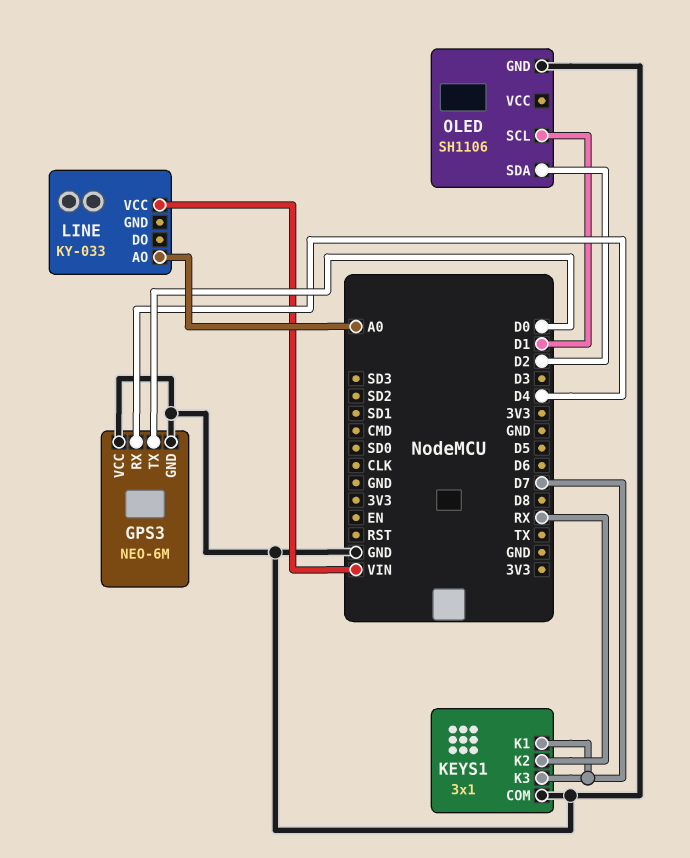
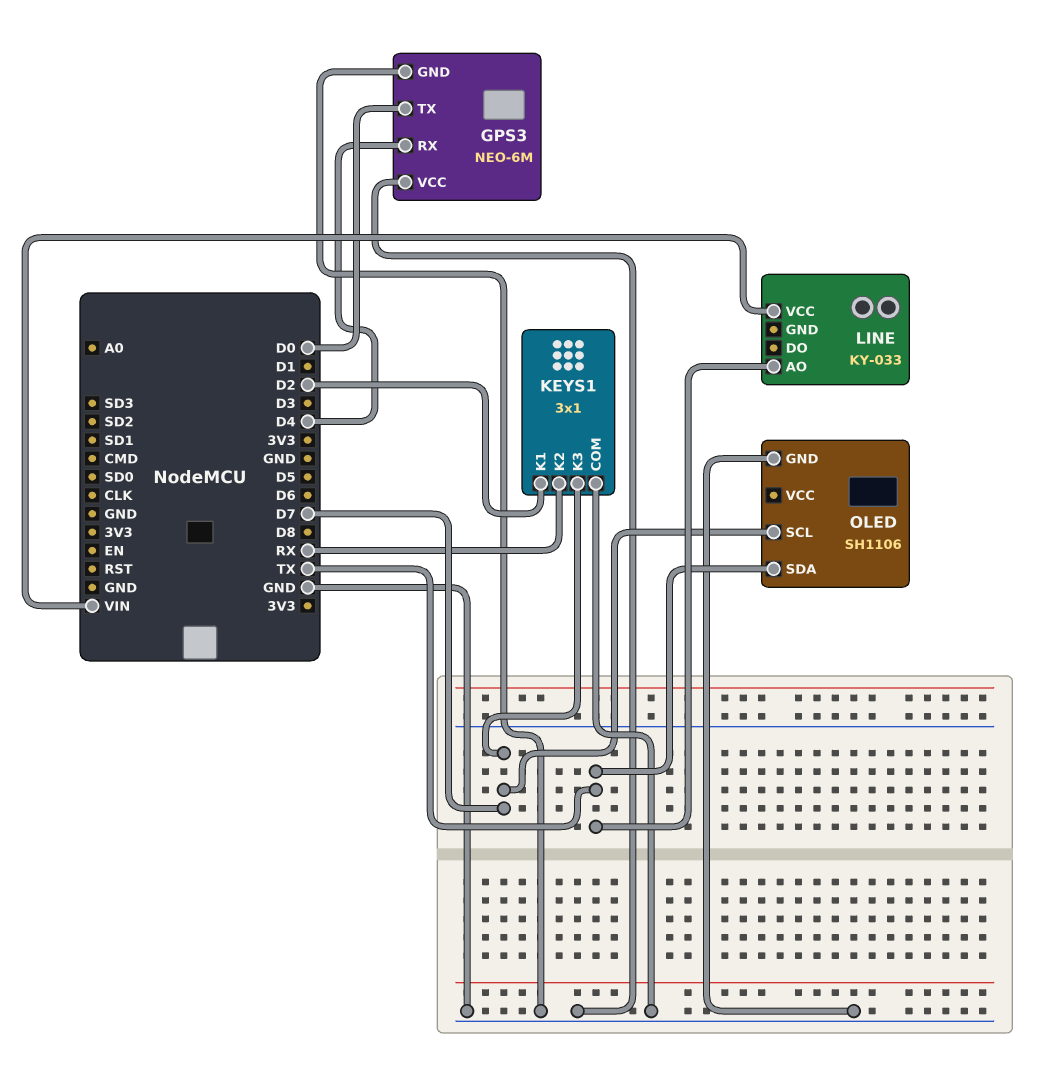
KEYS1 pin K1: D7 -> D2
LINE pin AO: A0 -> TX
OLED pin SCL: D1 -> D7
OLED pin SDA: D2 -> TX

